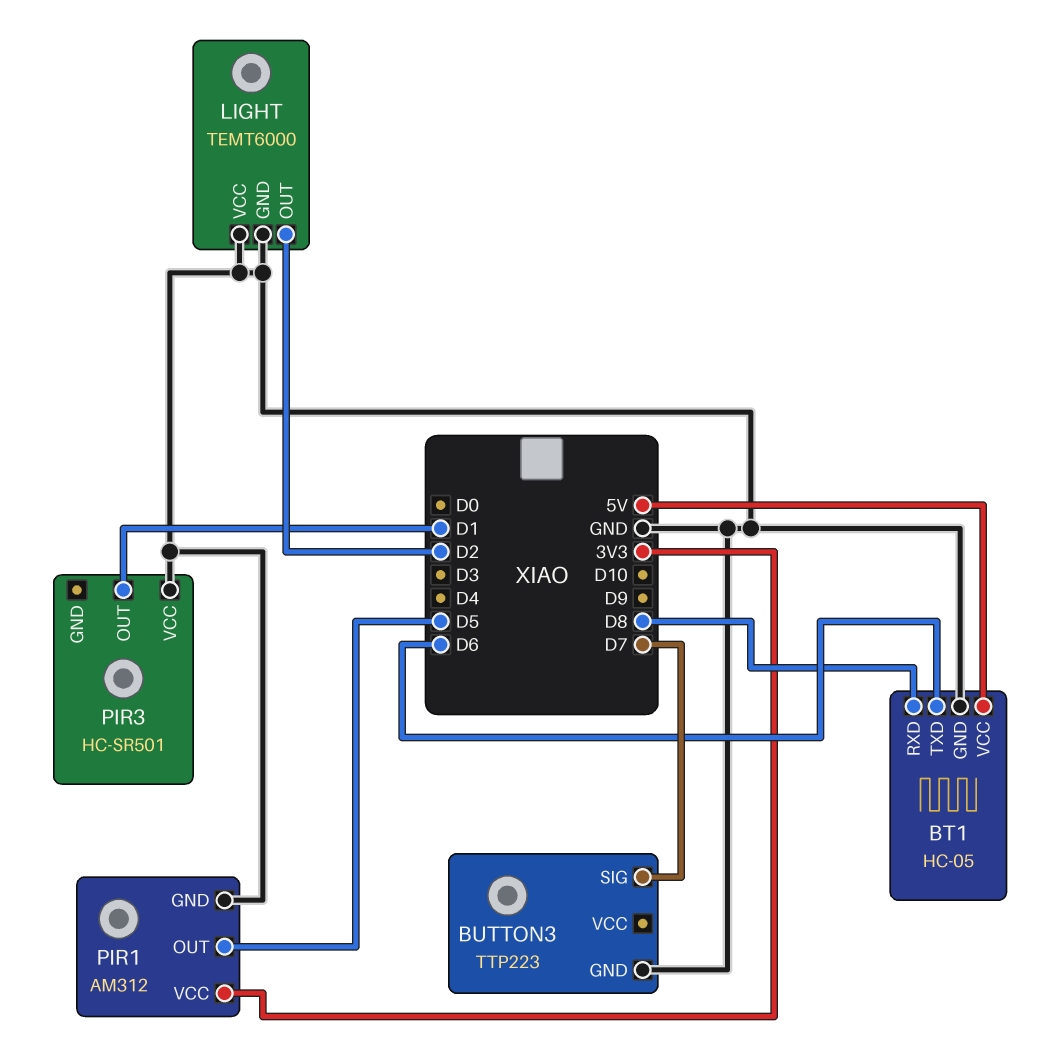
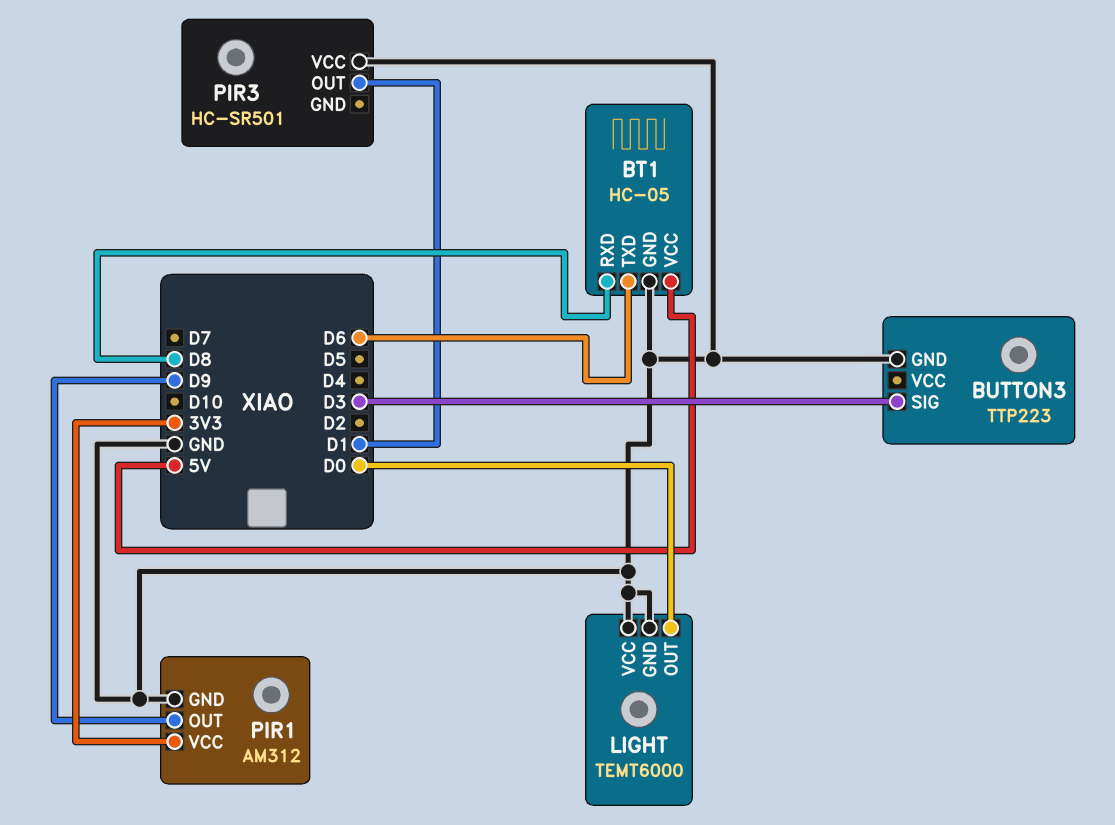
BUTTON3 pin SIG: D7 -> D3
LIGHT pin OUT: D2 -> D0
PIR1 pin OUT: D5 -> D9

